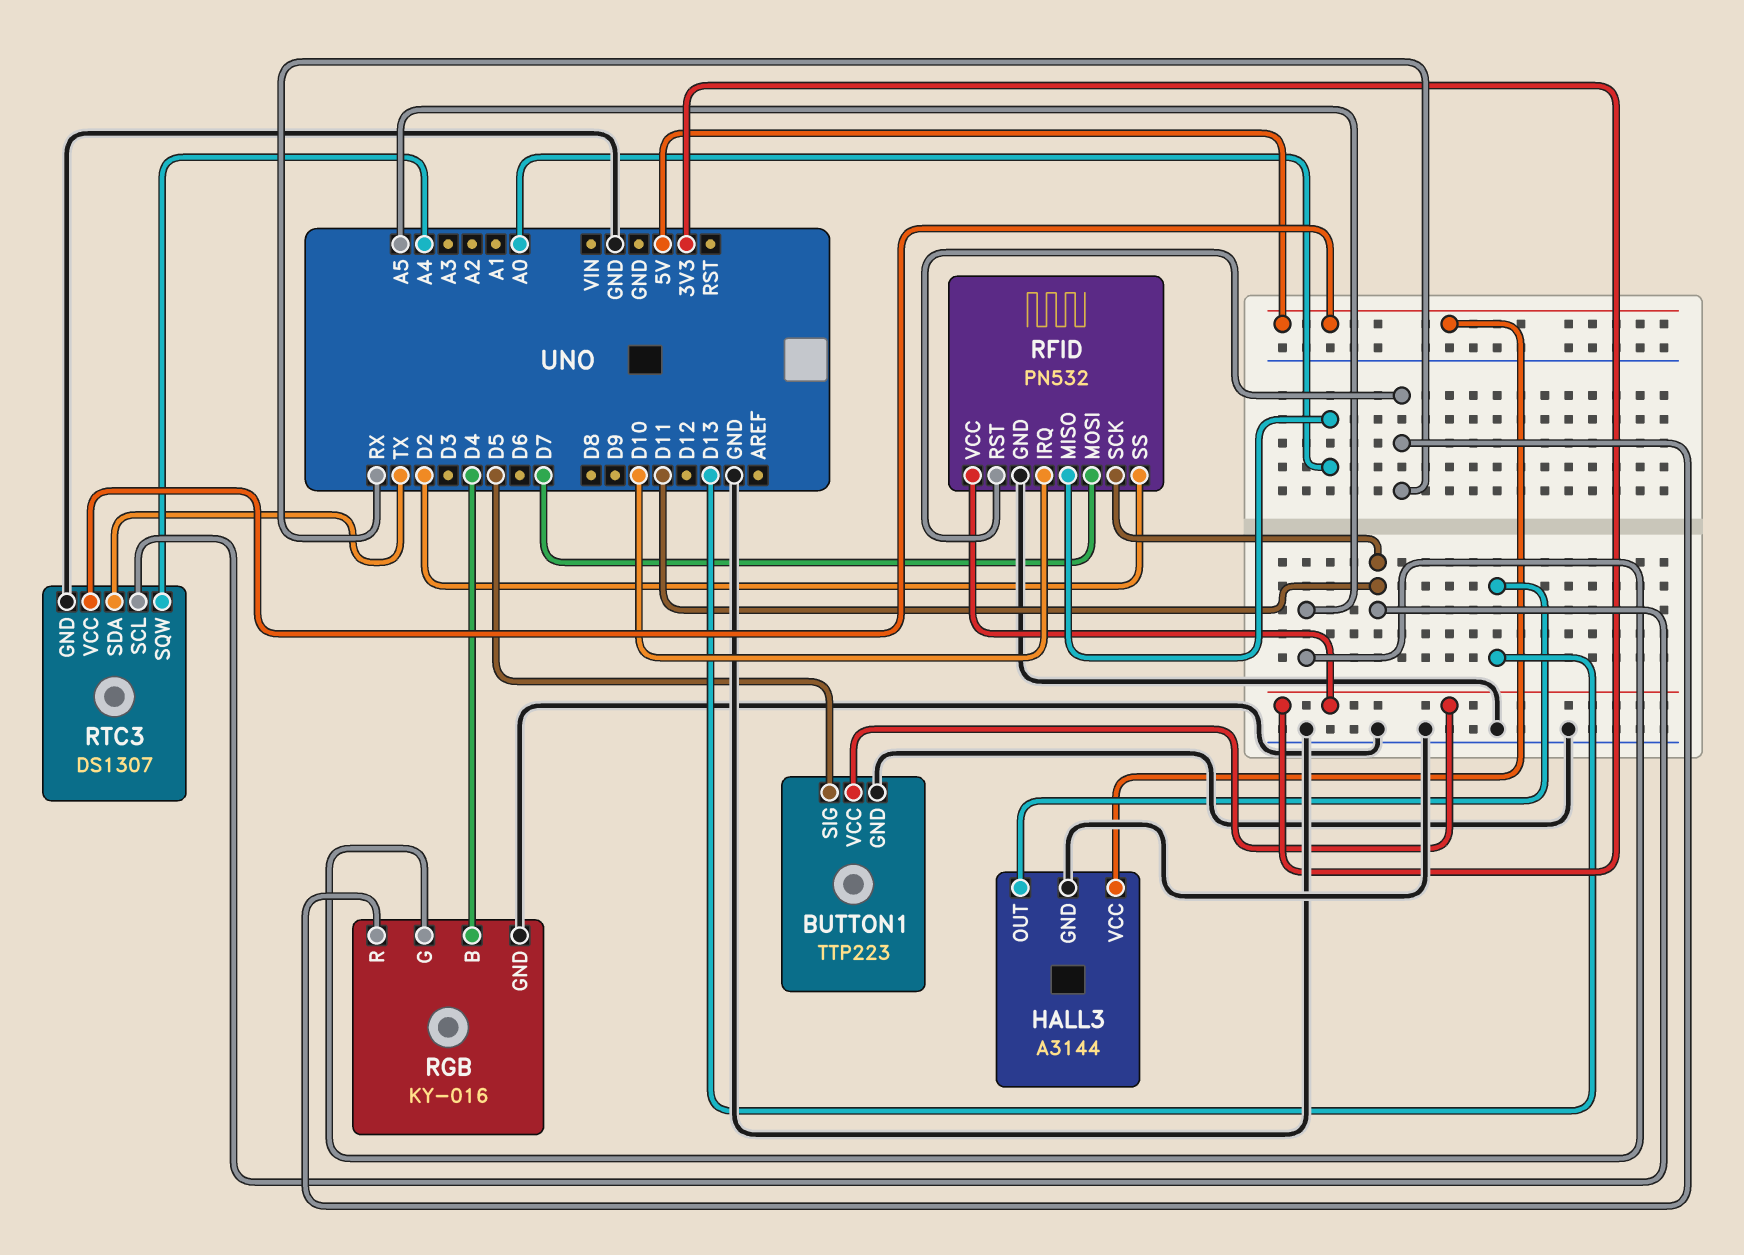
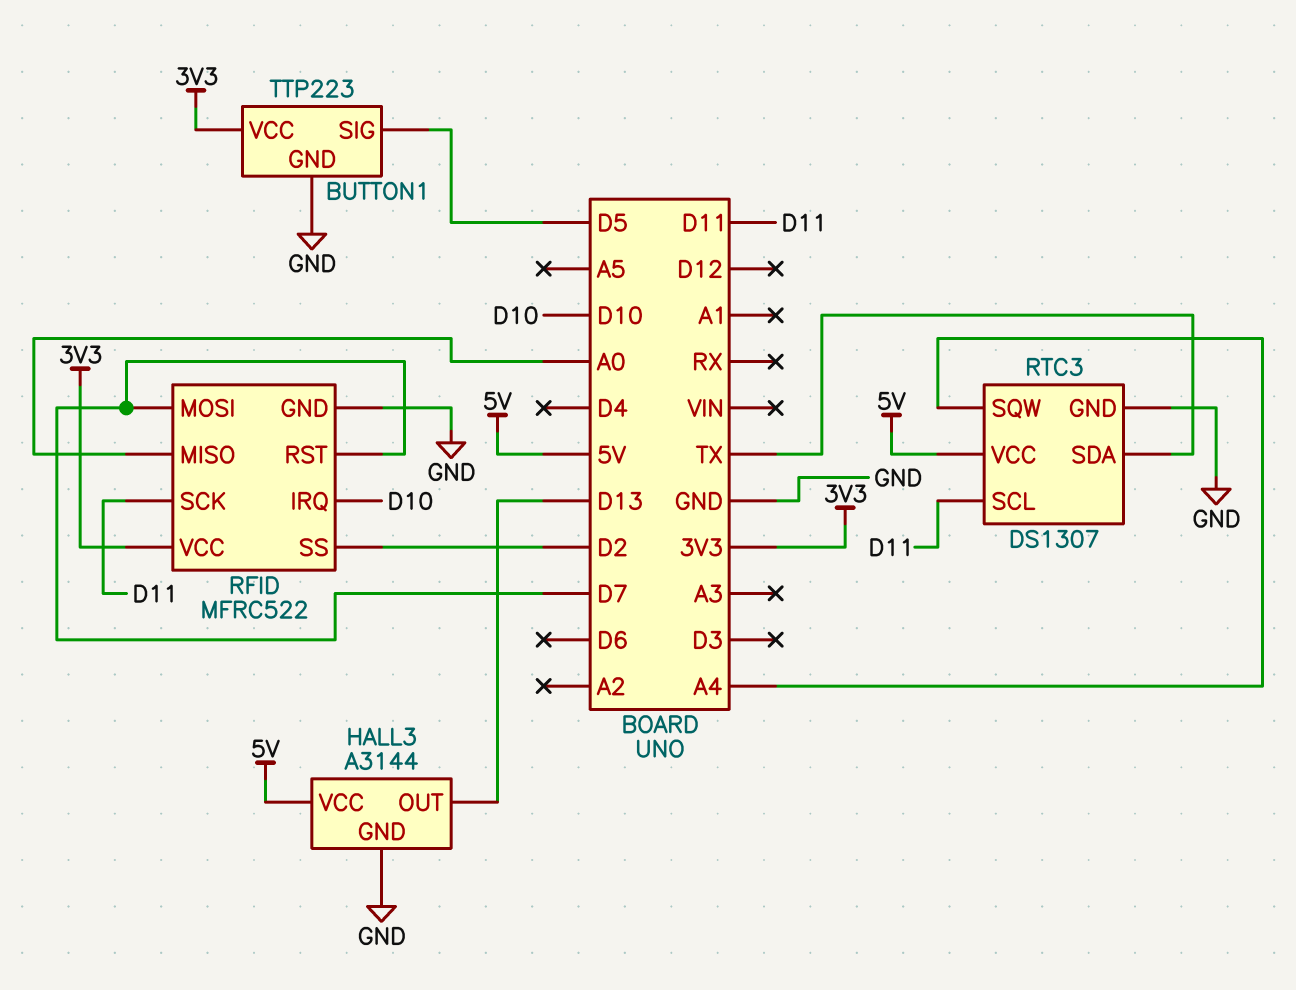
RFID: PN532 -> MFRC522
RFID pin RST: RX -> D7
RGB: KY-016 -> none
RGB pin B: D4 -> none
RGB pin G: A5 -> none
RGB pin GND: GND -> none
RGB pin R: RX -> none

